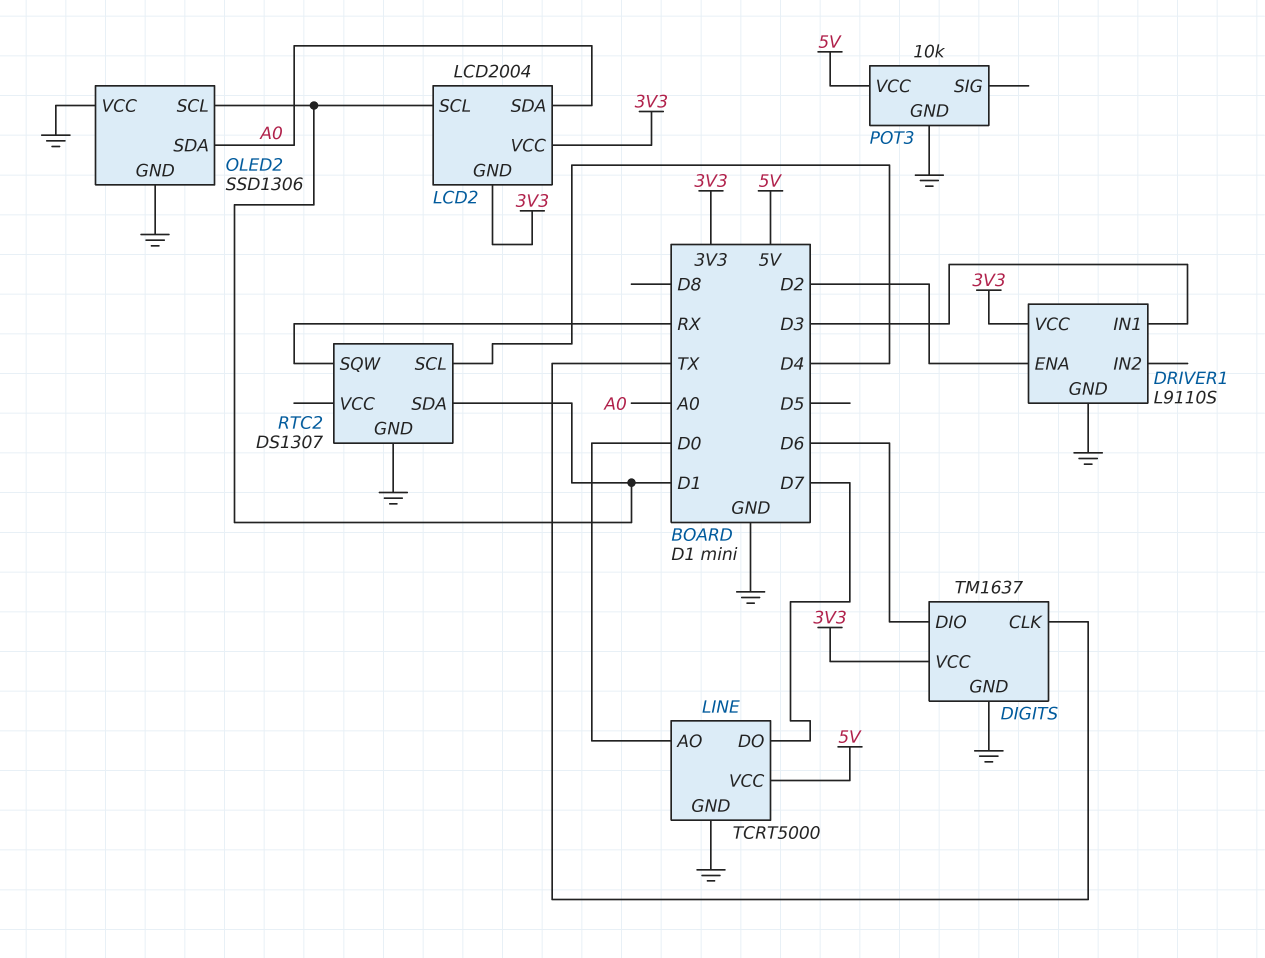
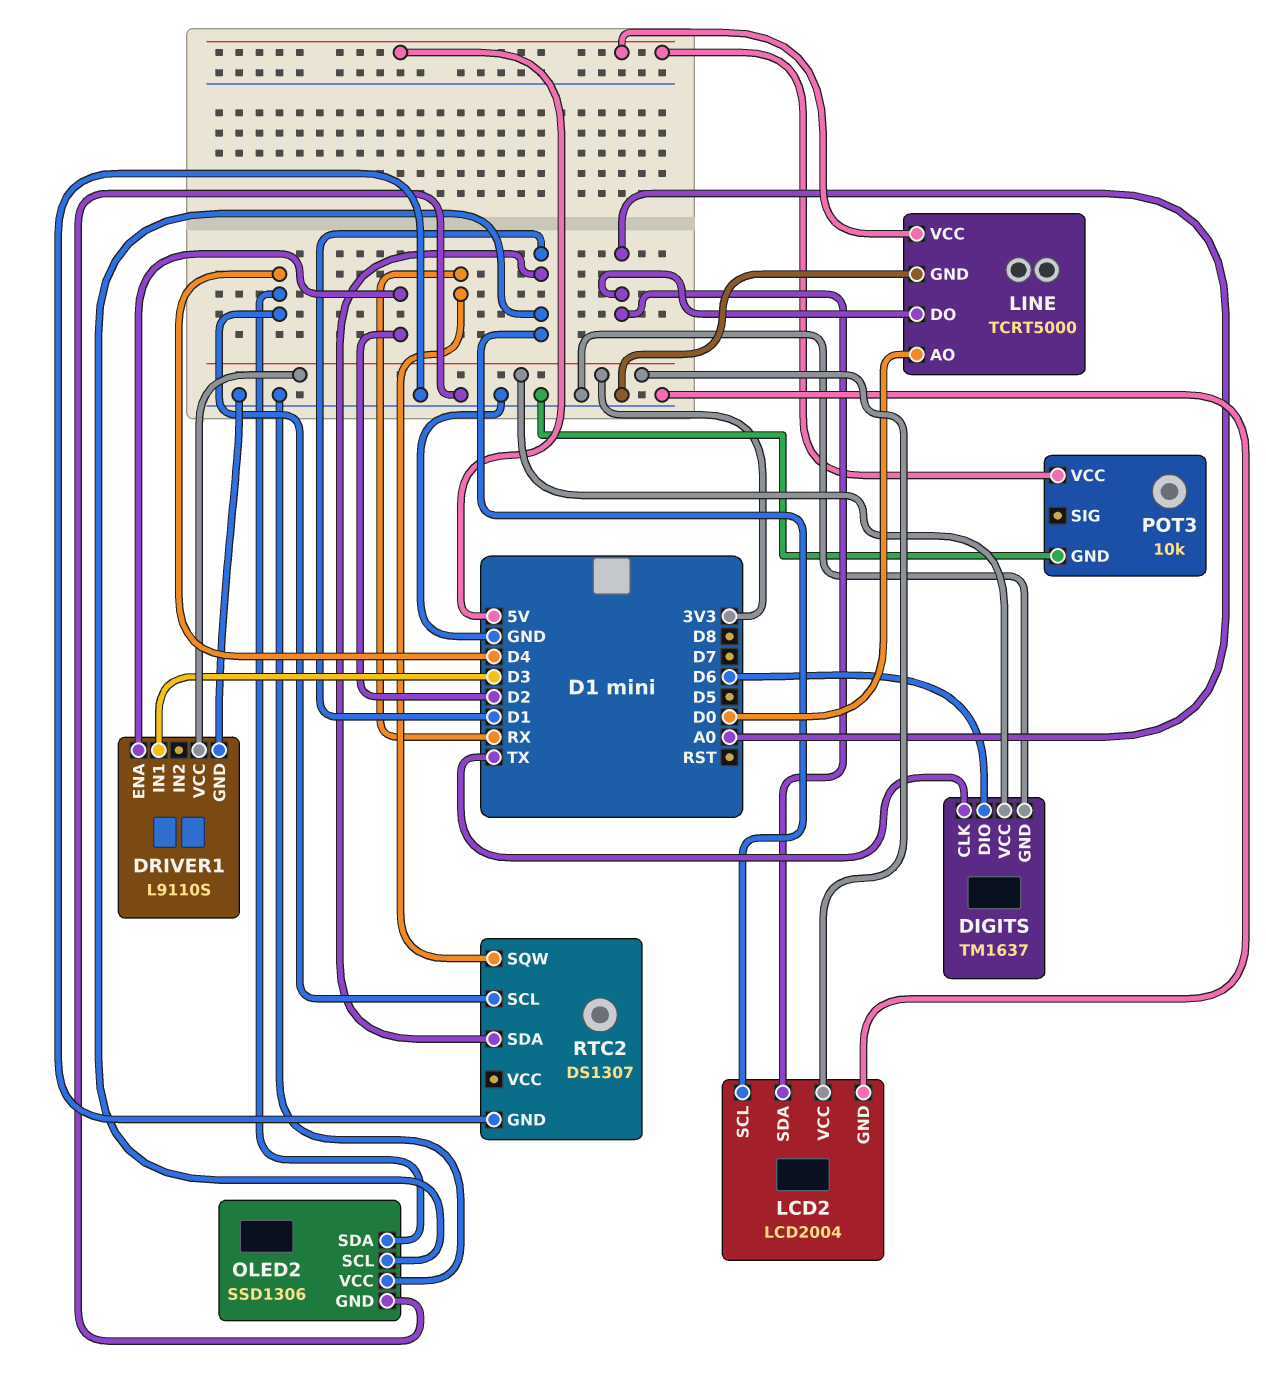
LCD2 pin GND: 3V3 -> GND
LINE pin DO: D7 -> A0
OLED2 pin SDA: A0 -> D4

